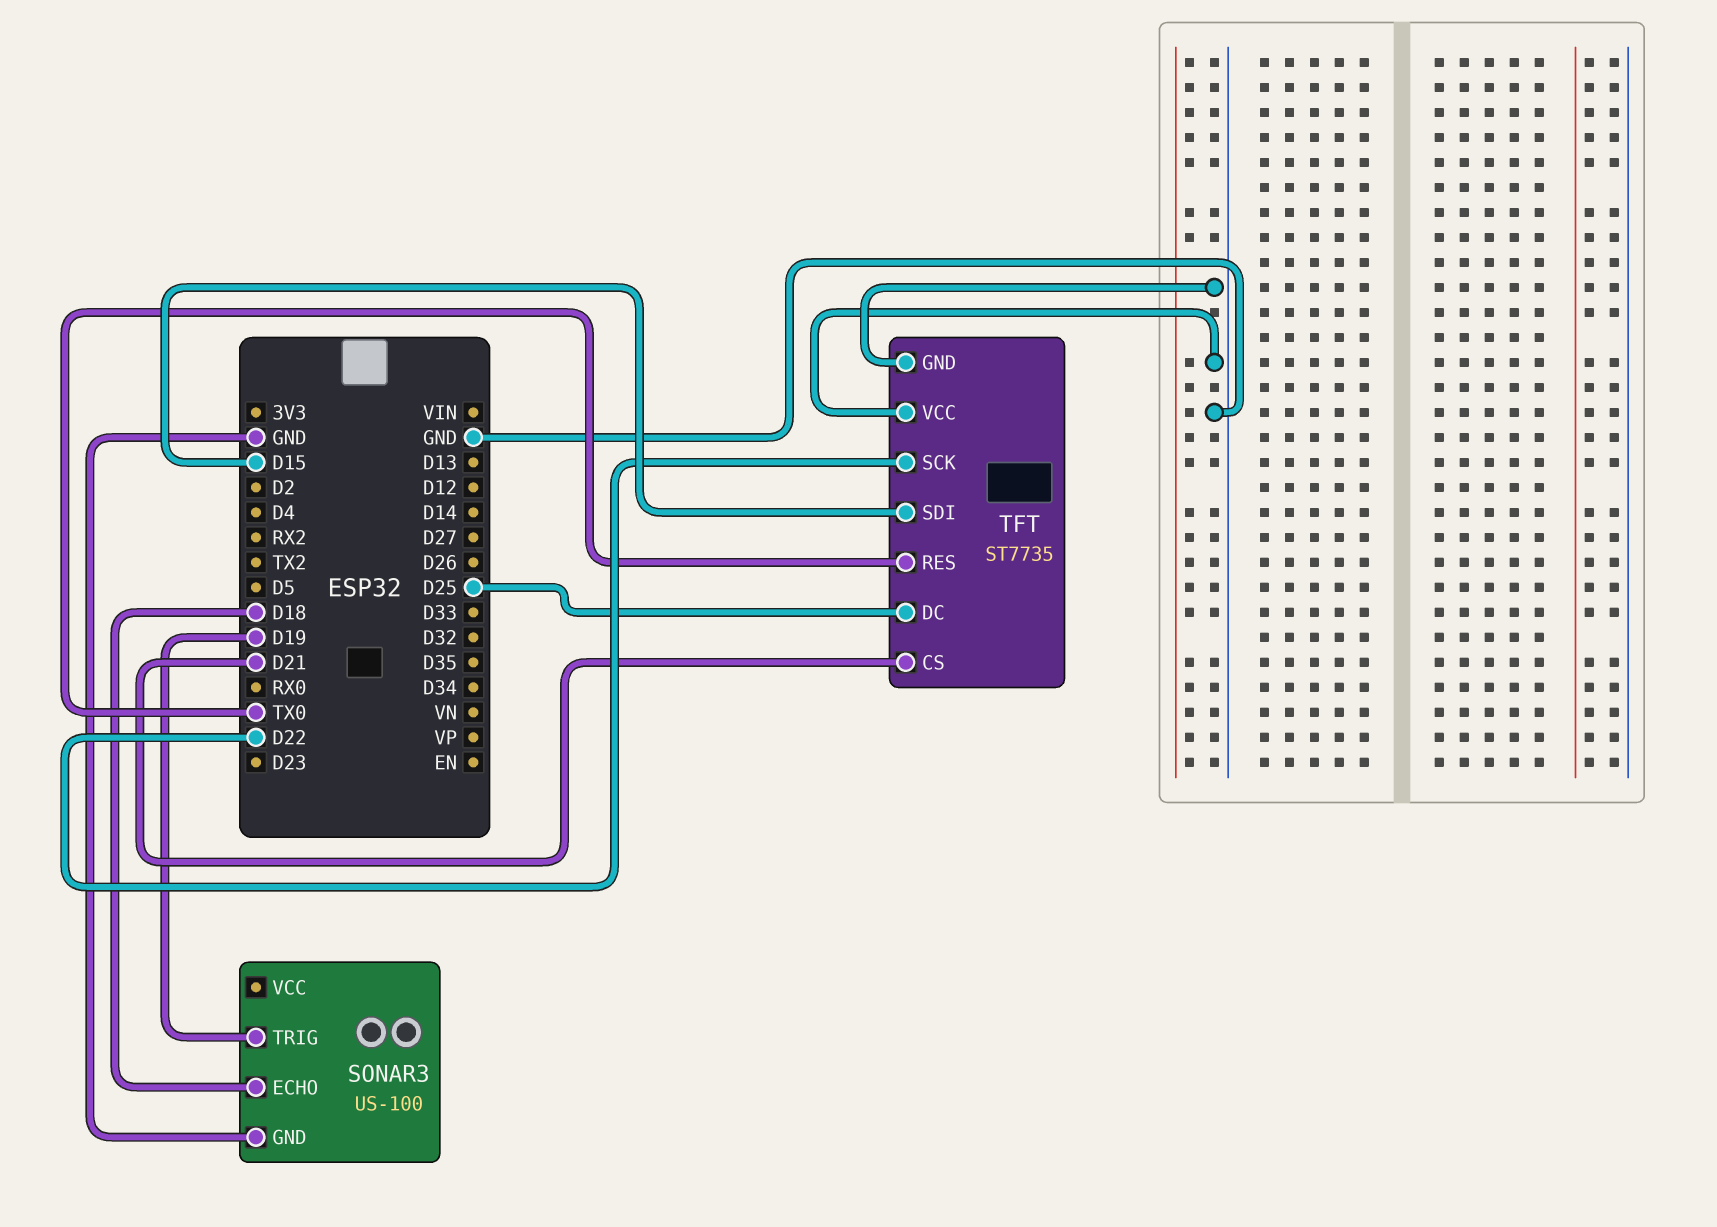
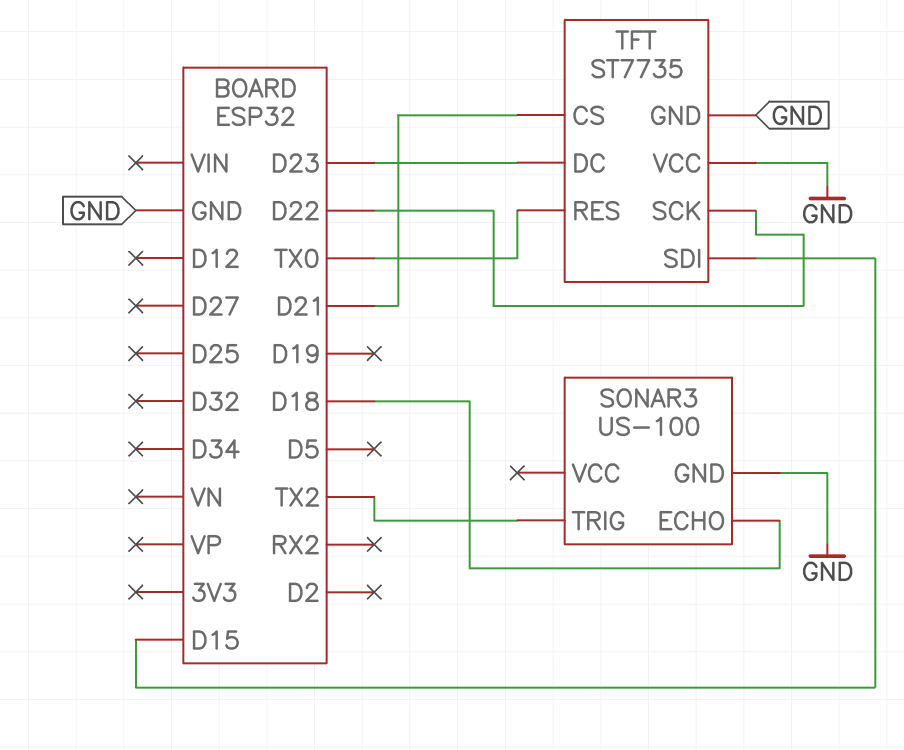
SONAR3 pin TRIG: D19 -> TX2
TFT pin DC: D25 -> D23

